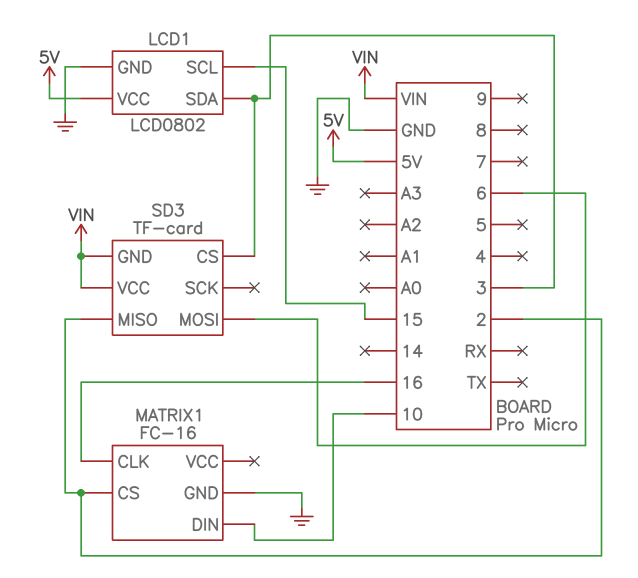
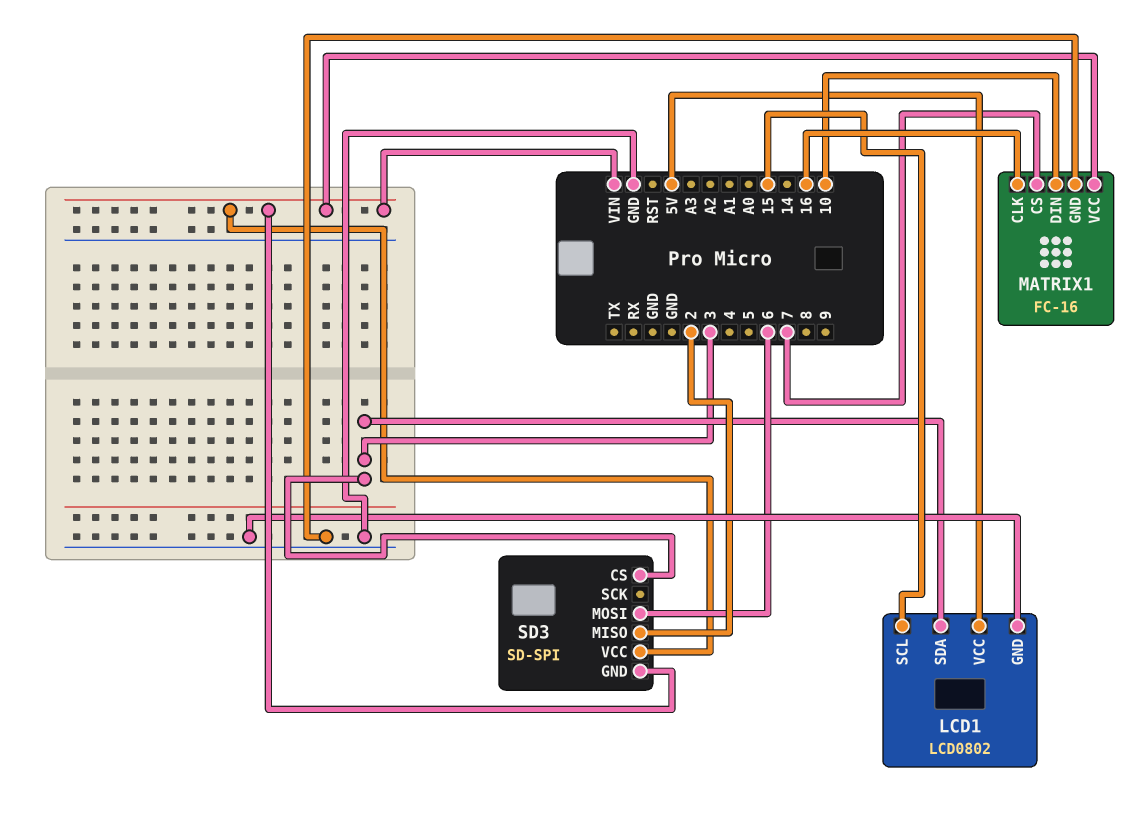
MATRIX1 pin CS: 2 -> 7
MATRIX1 pin VCC: none -> VIN
SD3: TF-card -> SD-SPI

